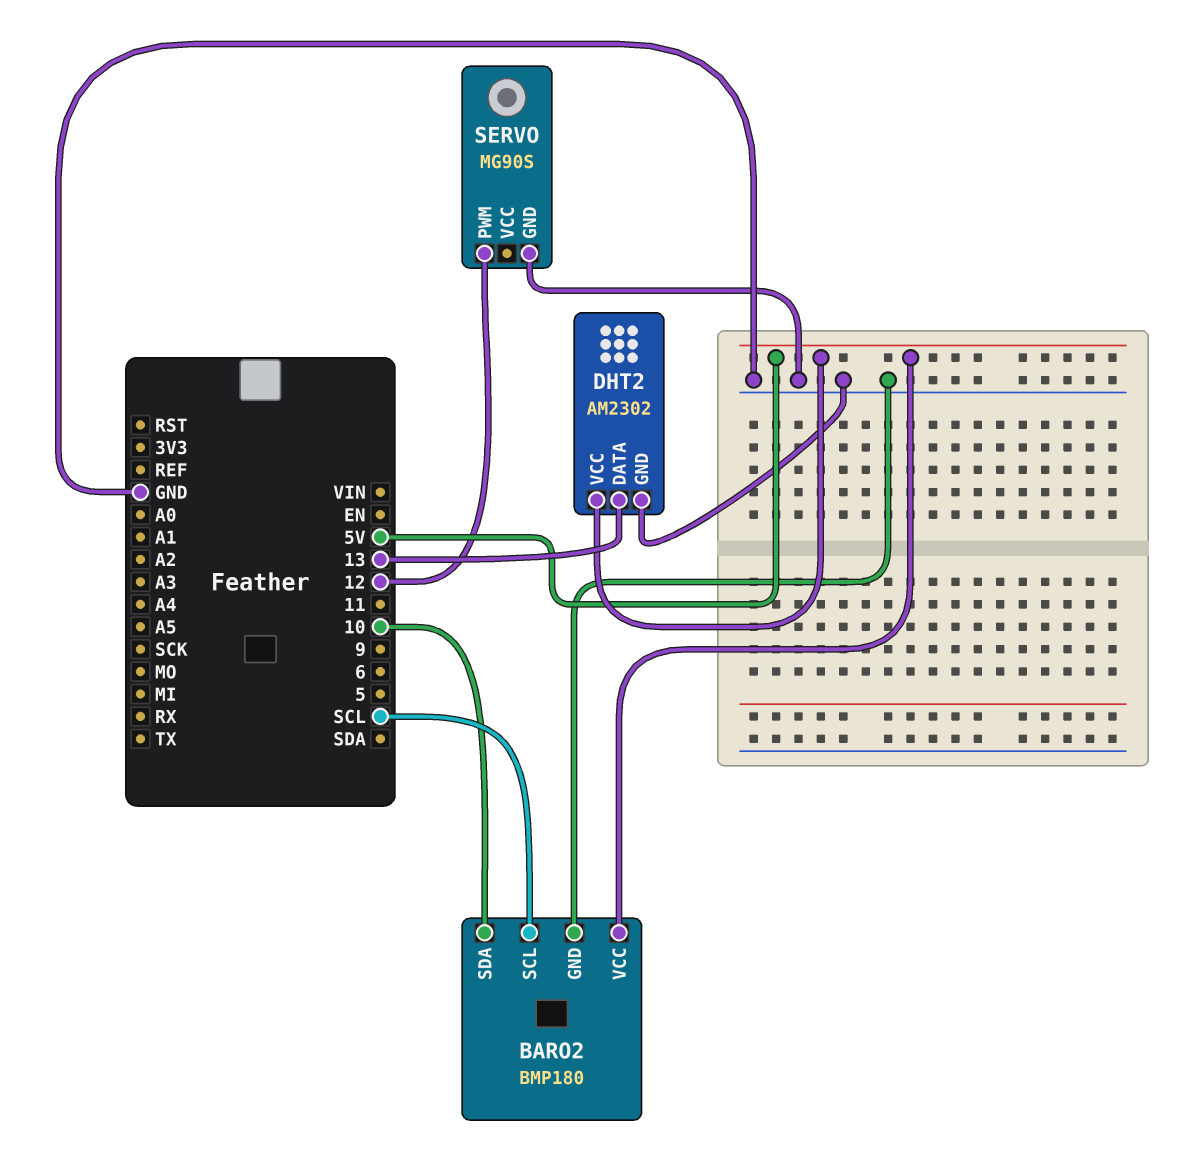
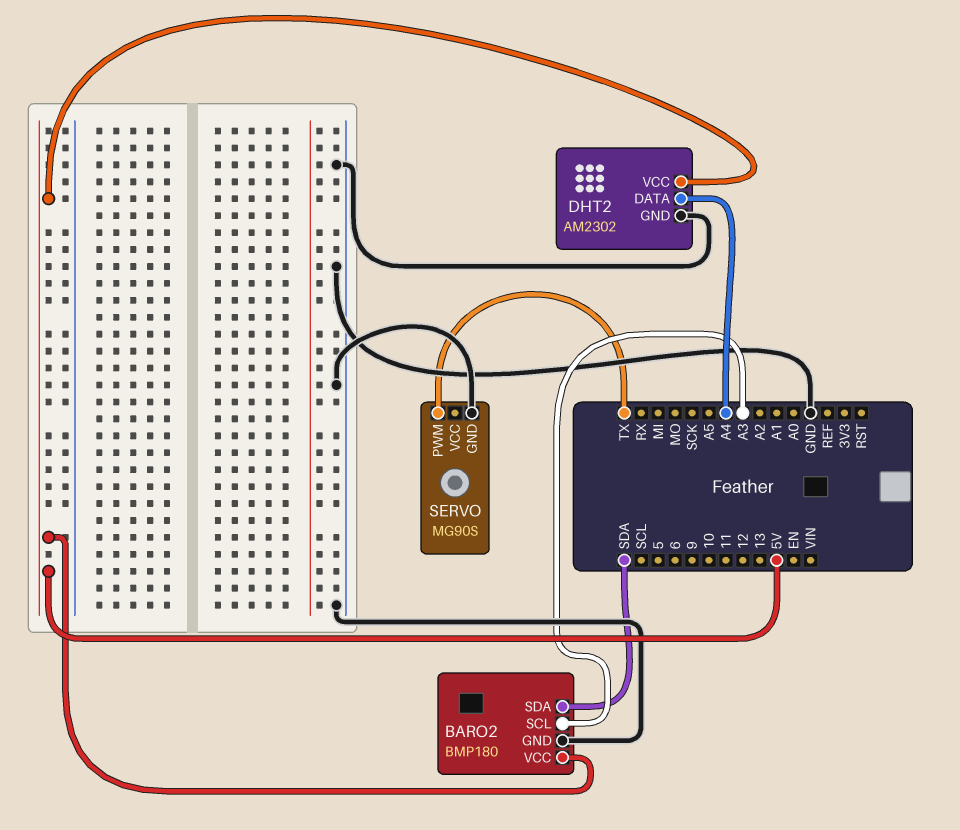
BARO2 pin SCL: SCL -> A3
BARO2 pin SDA: 10 -> SDA
DHT2 pin DATA: 13 -> A4
SERVO pin PWM: 12 -> TX

